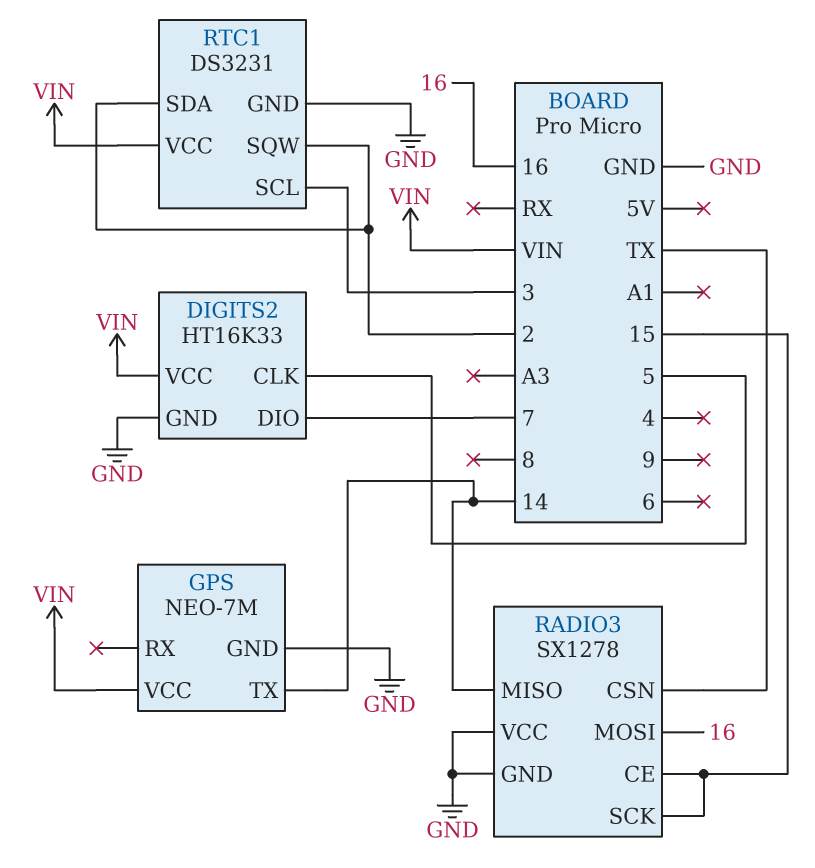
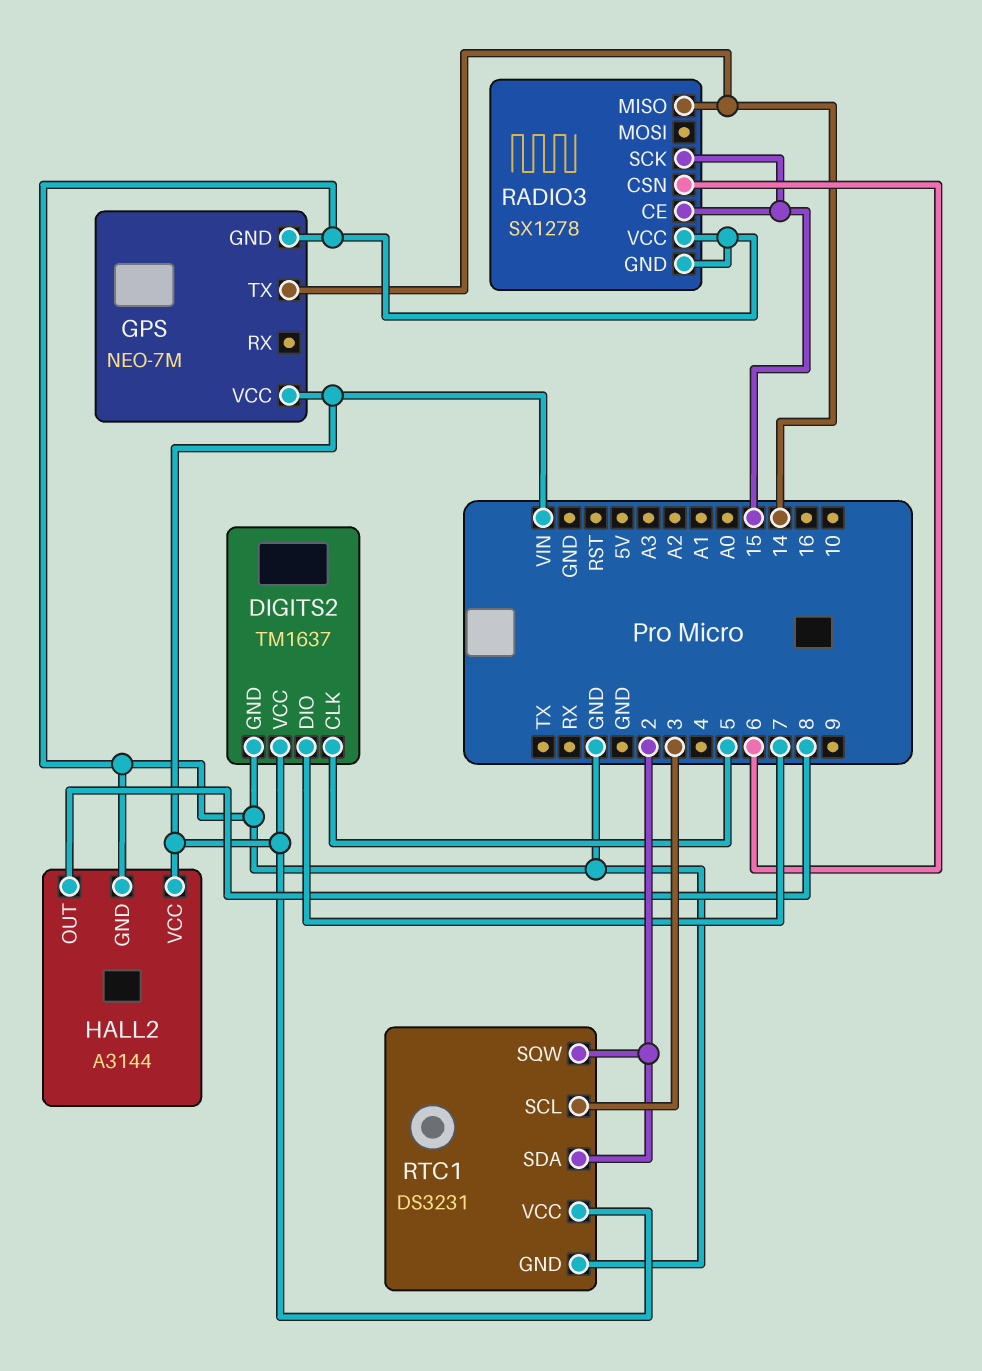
DIGITS2: HT16K33 -> TM1637
HALL2: none -> A3144
HALL2 pin GND: none -> GND
HALL2 pin OUT: none -> 8
HALL2 pin VCC: none -> VIN
RADIO3 pin CSN: TX -> 6
RADIO3 pin MOSI: 16 -> none

